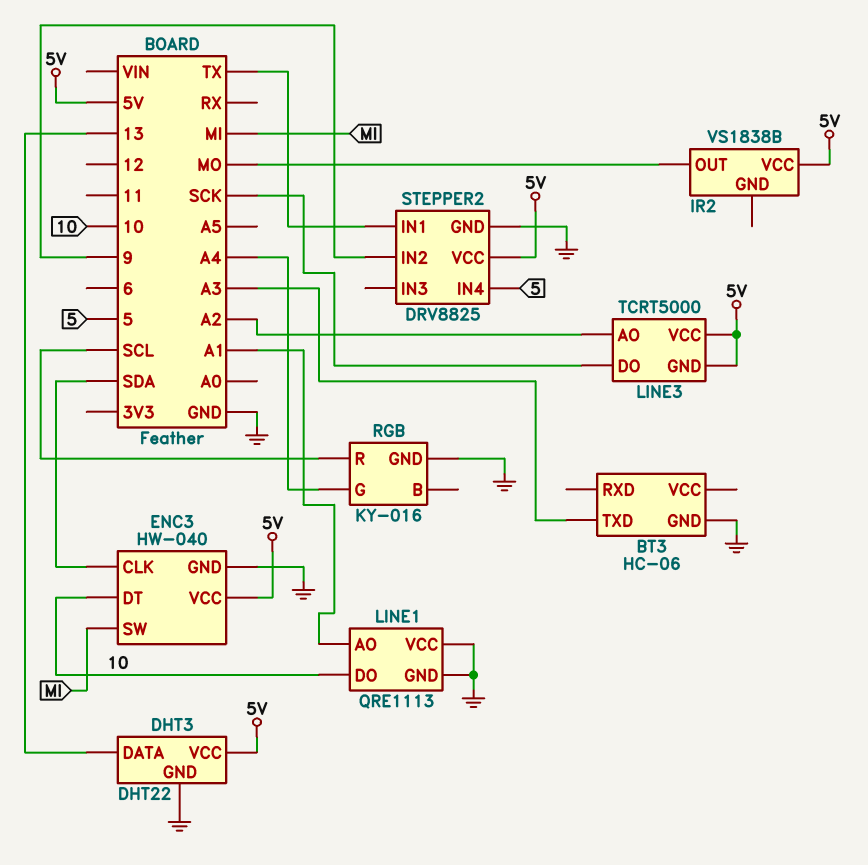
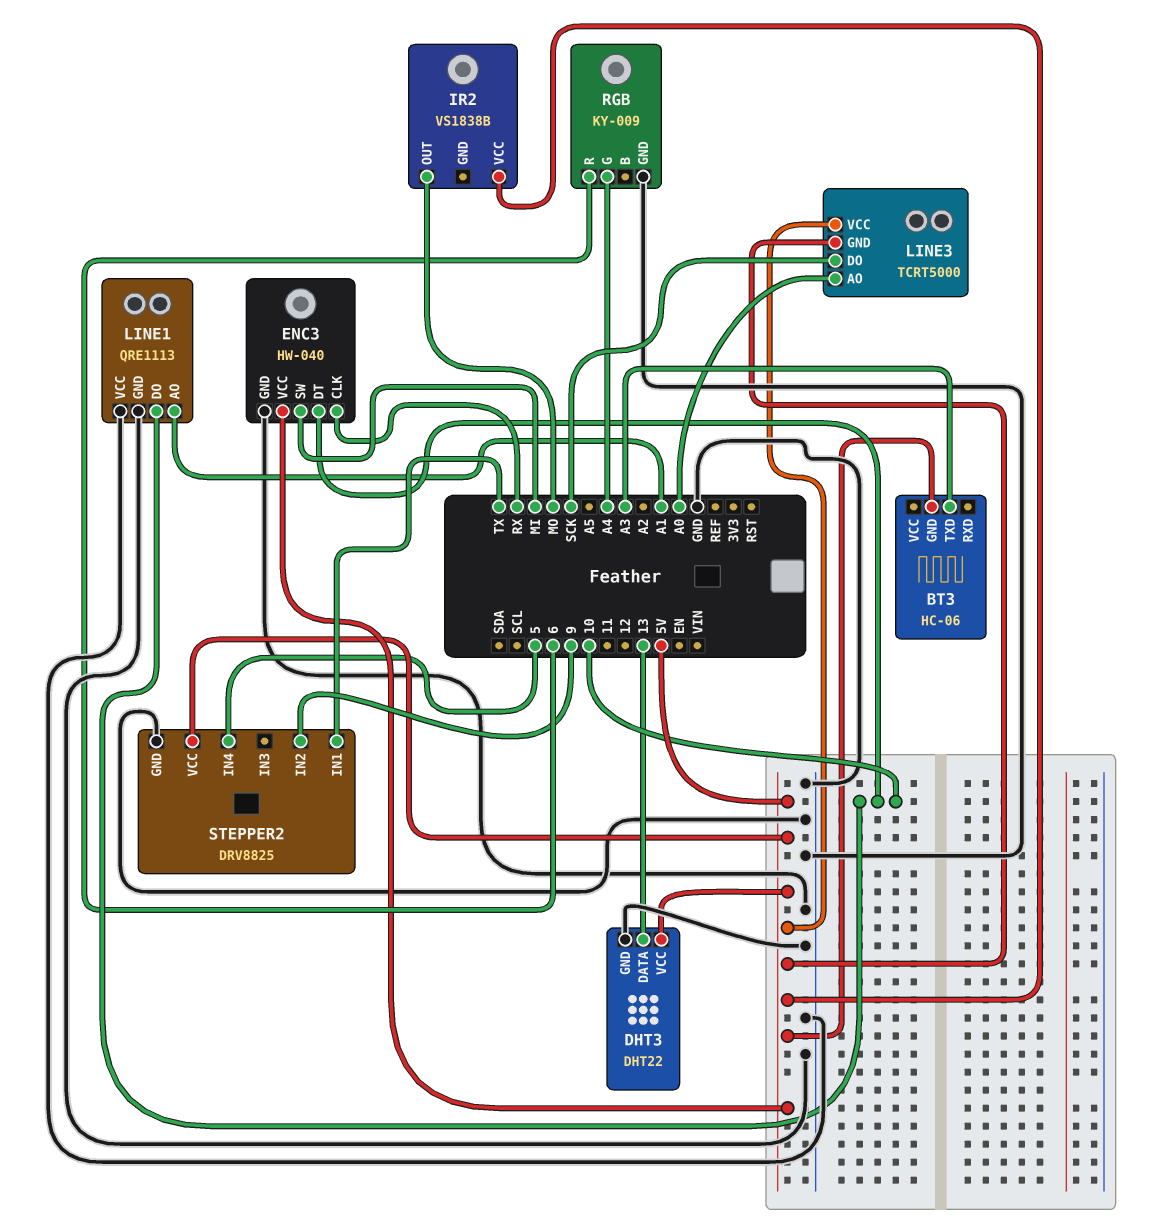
BT3 pin GND: GND -> 5V
ENC3 pin CLK: SDA -> RX
LINE3 pin AO: A2 -> A0
RGB: KY-016 -> KY-009
RGB pin R: SCL -> 6

